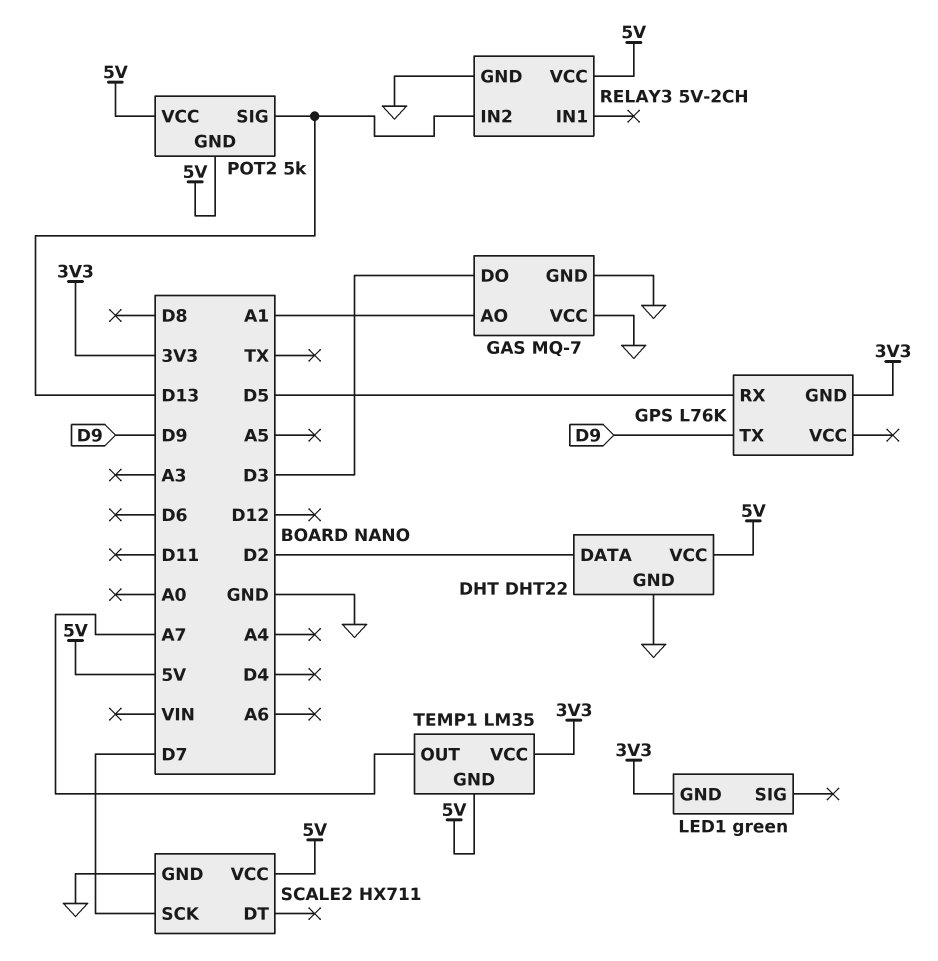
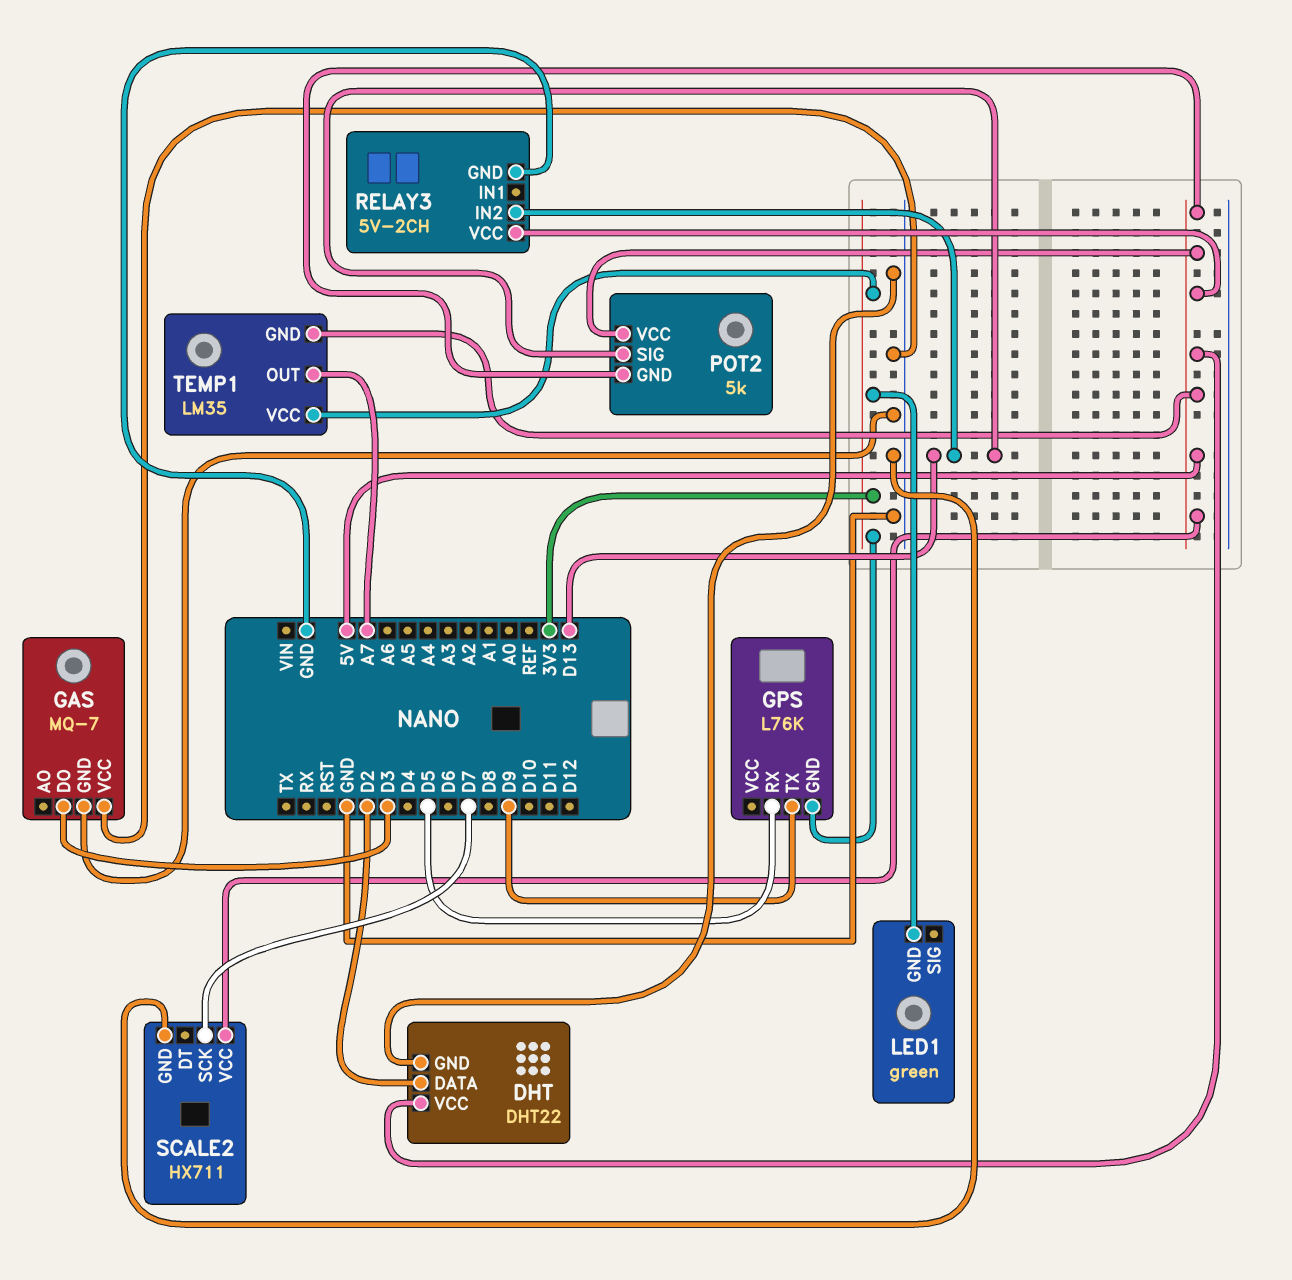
GAS pin AO: A1 -> none

